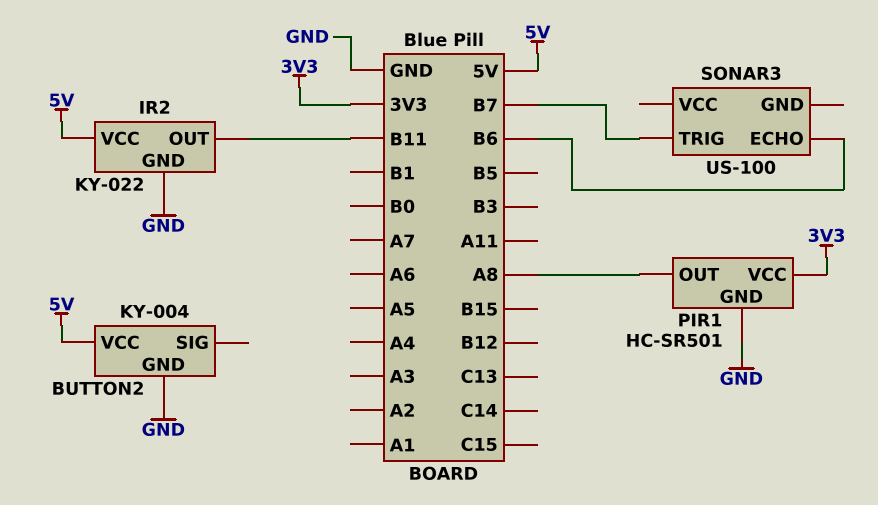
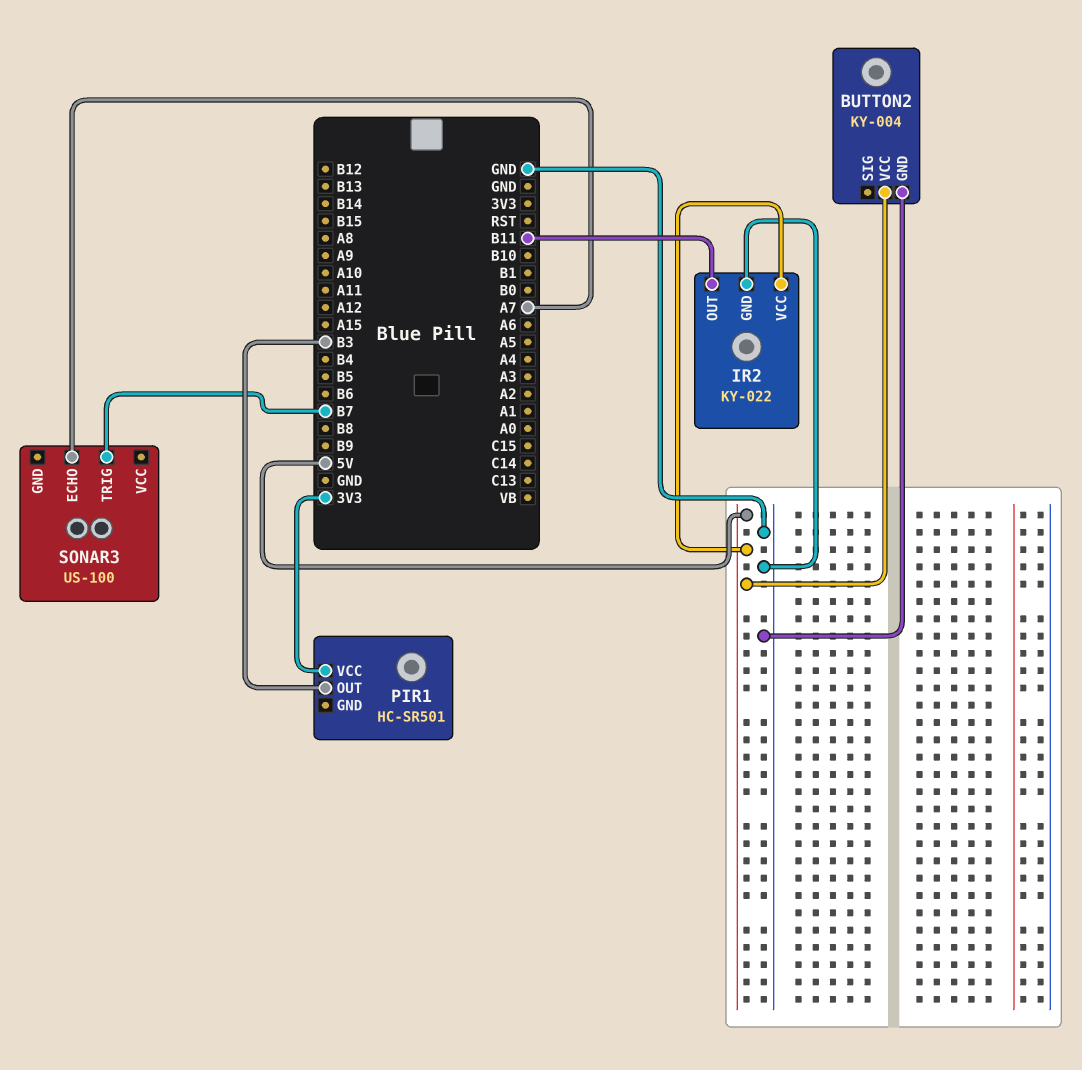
PIR1 pin GND: GND -> none
PIR1 pin OUT: A8 -> B3
SONAR3 pin ECHO: B6 -> A7

